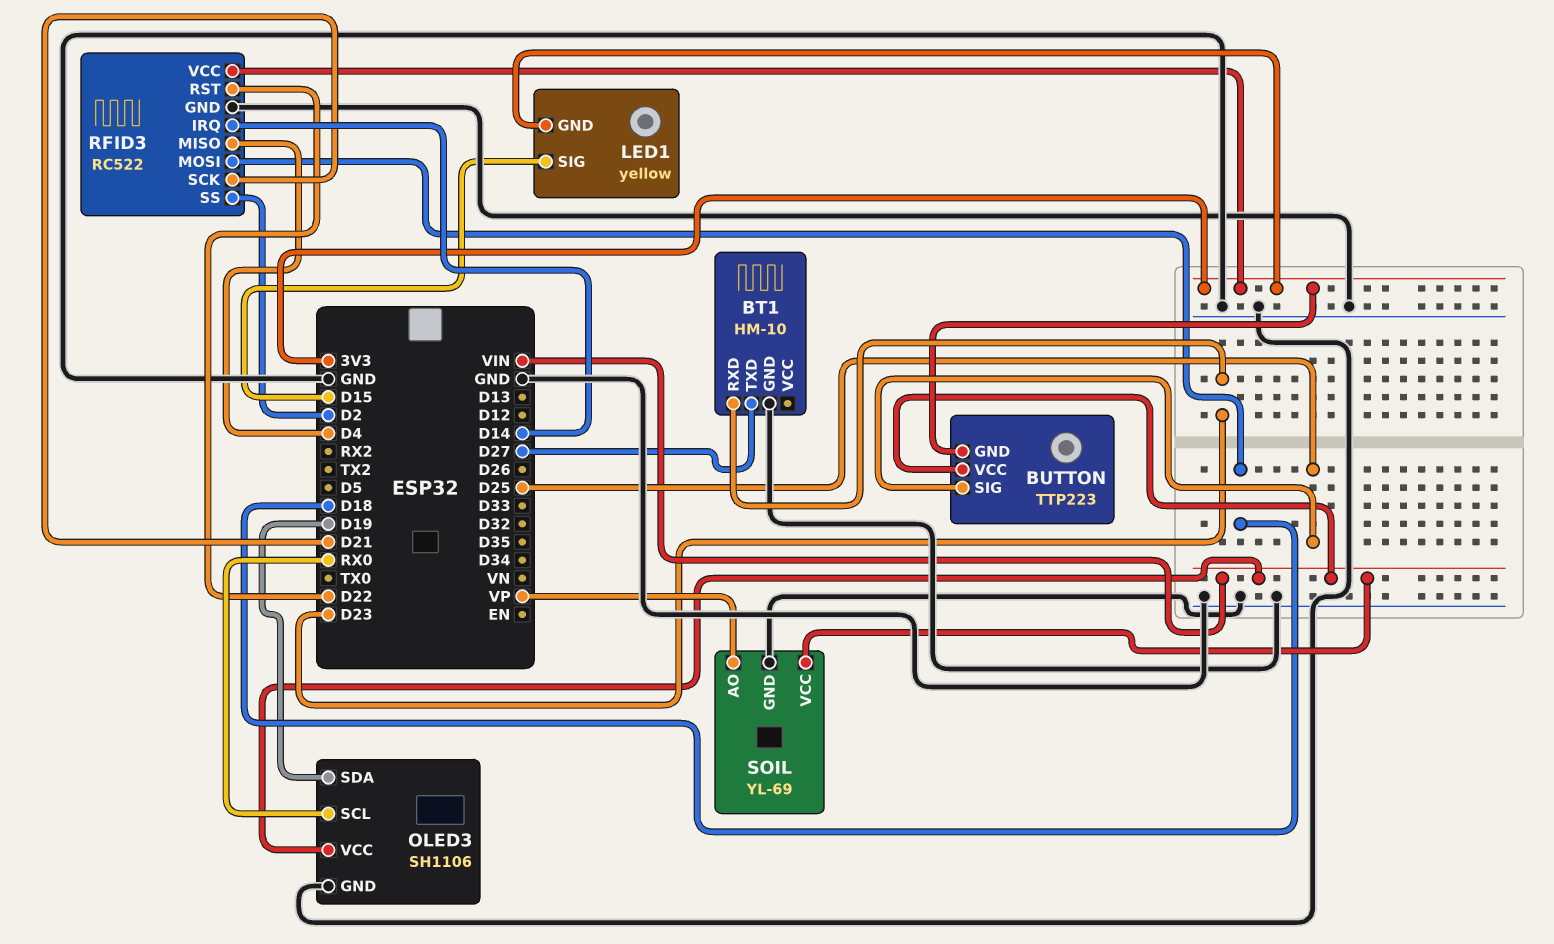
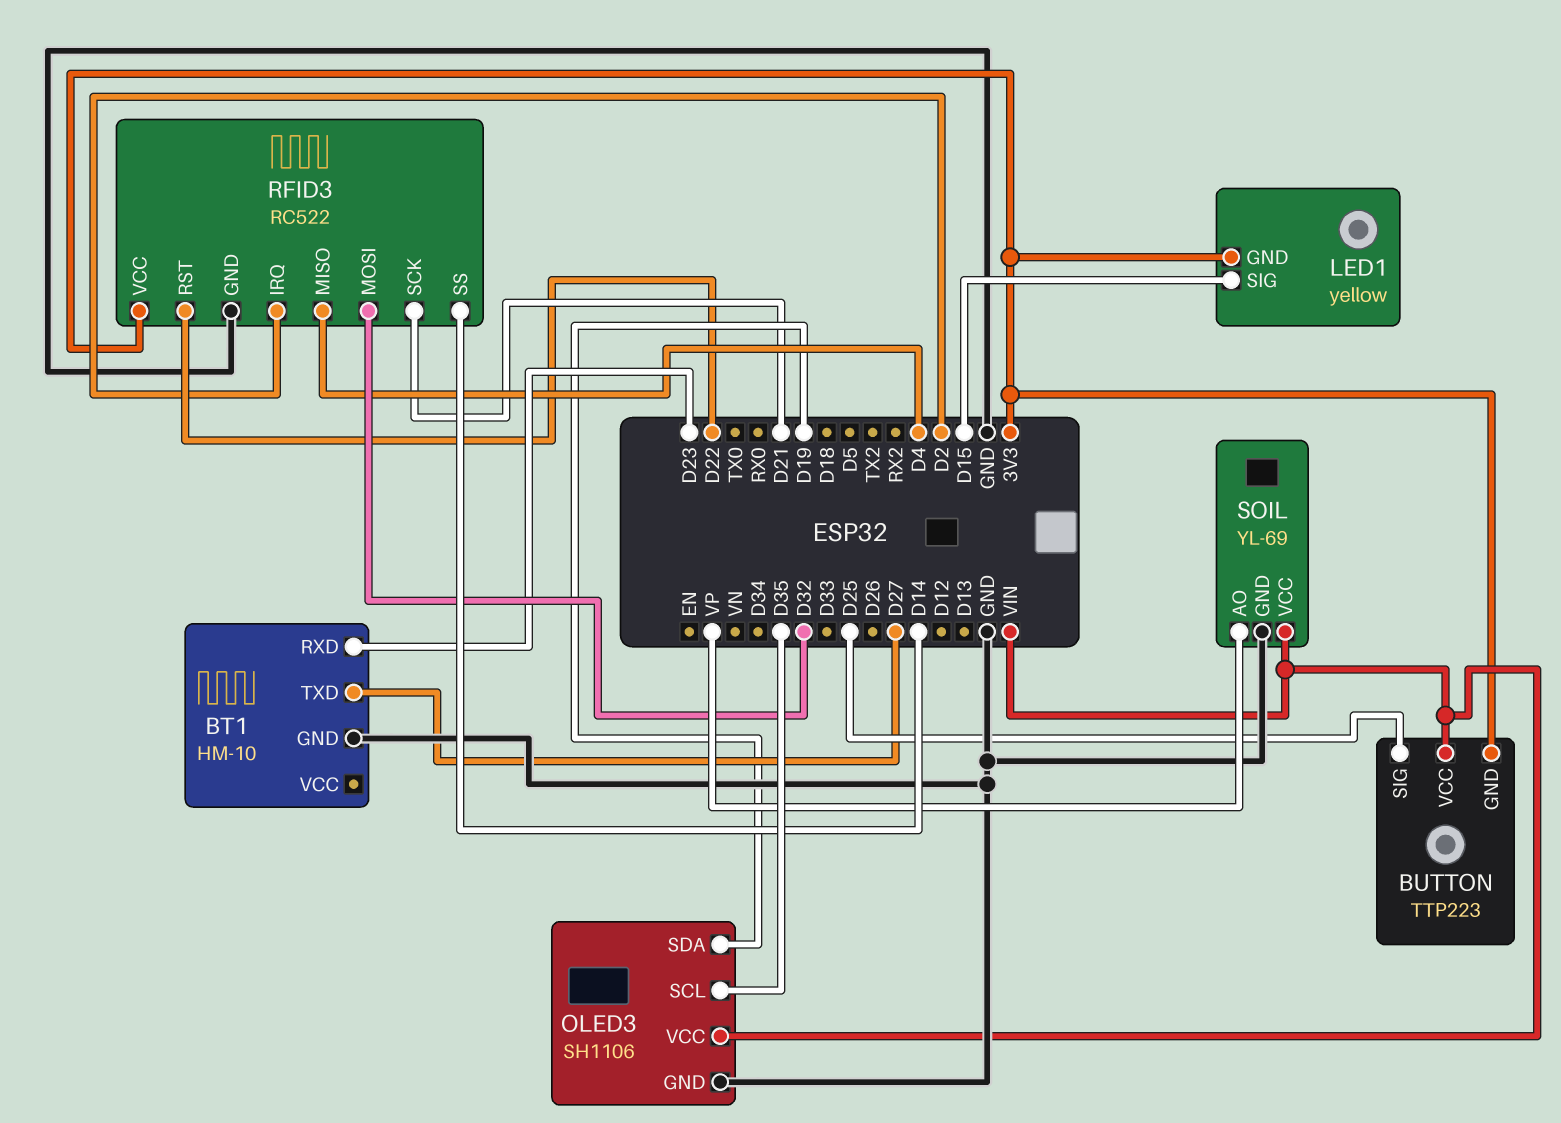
OLED3 pin SCL: RX0 -> D35
RFID3 pin IRQ: D14 -> D2
RFID3 pin MOSI: D18 -> D32
RFID3 pin SS: D2 -> D14

